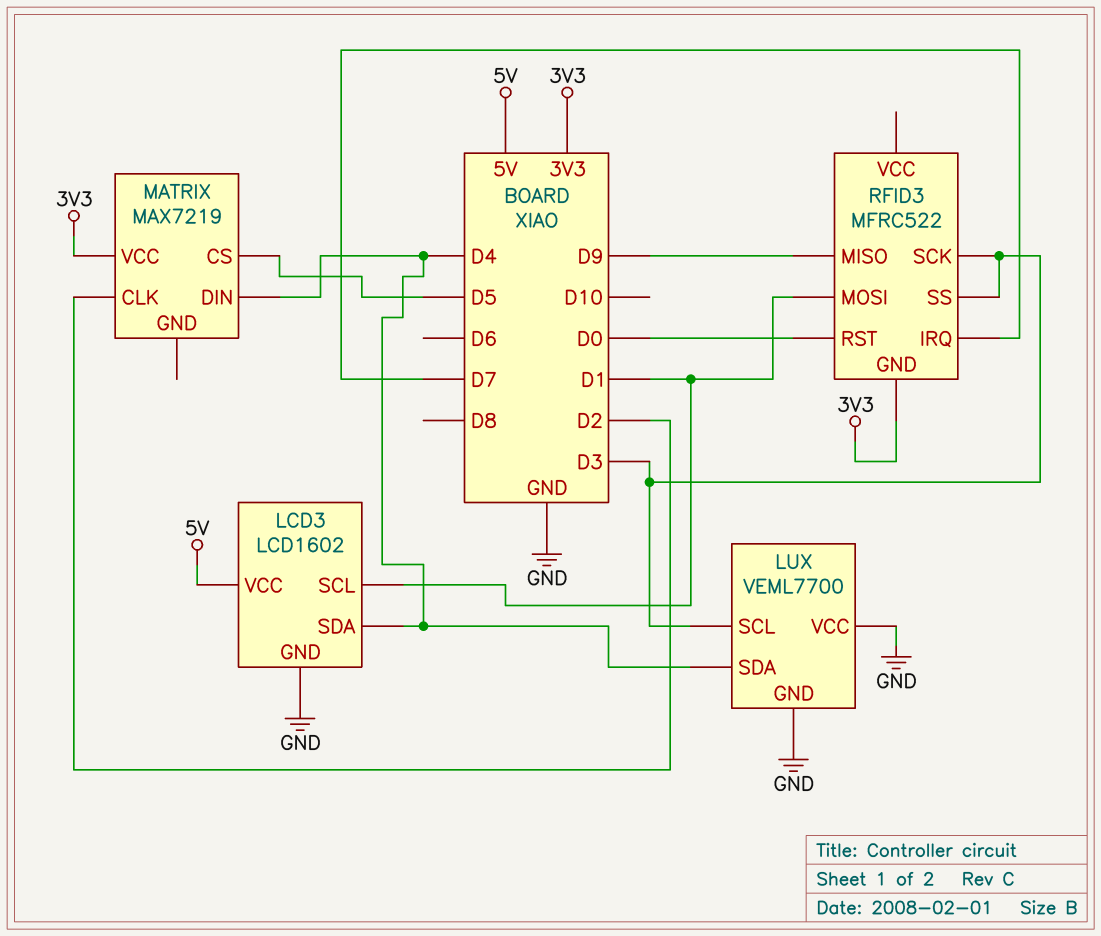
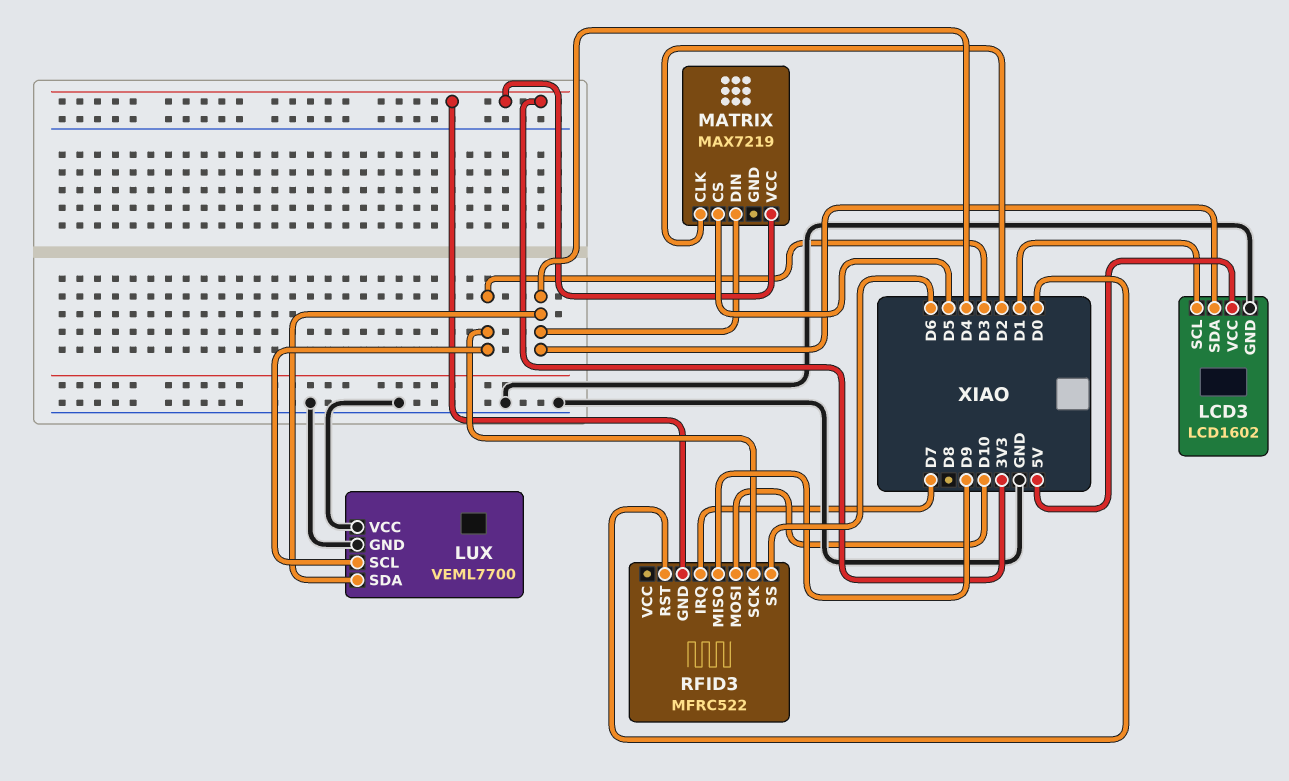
RFID3 pin MOSI: D1 -> D10
RFID3 pin SS: D3 -> D6

